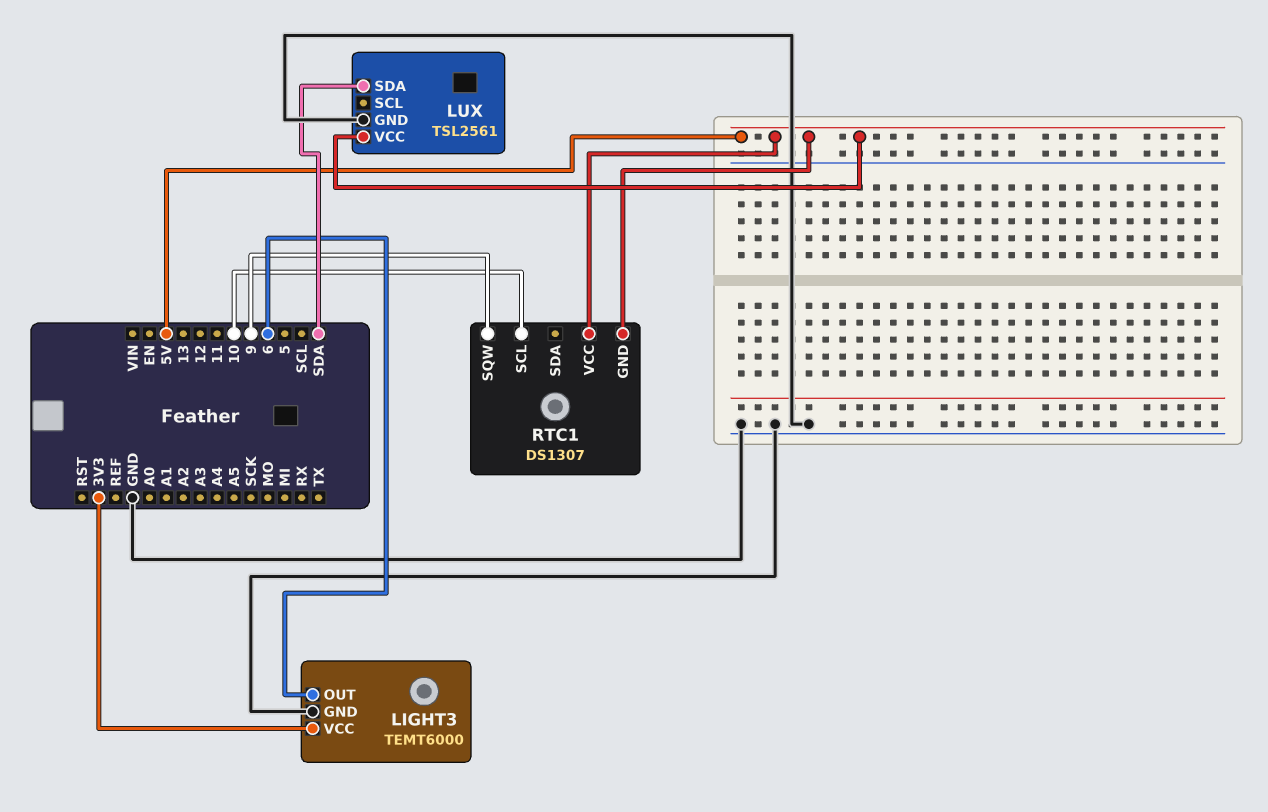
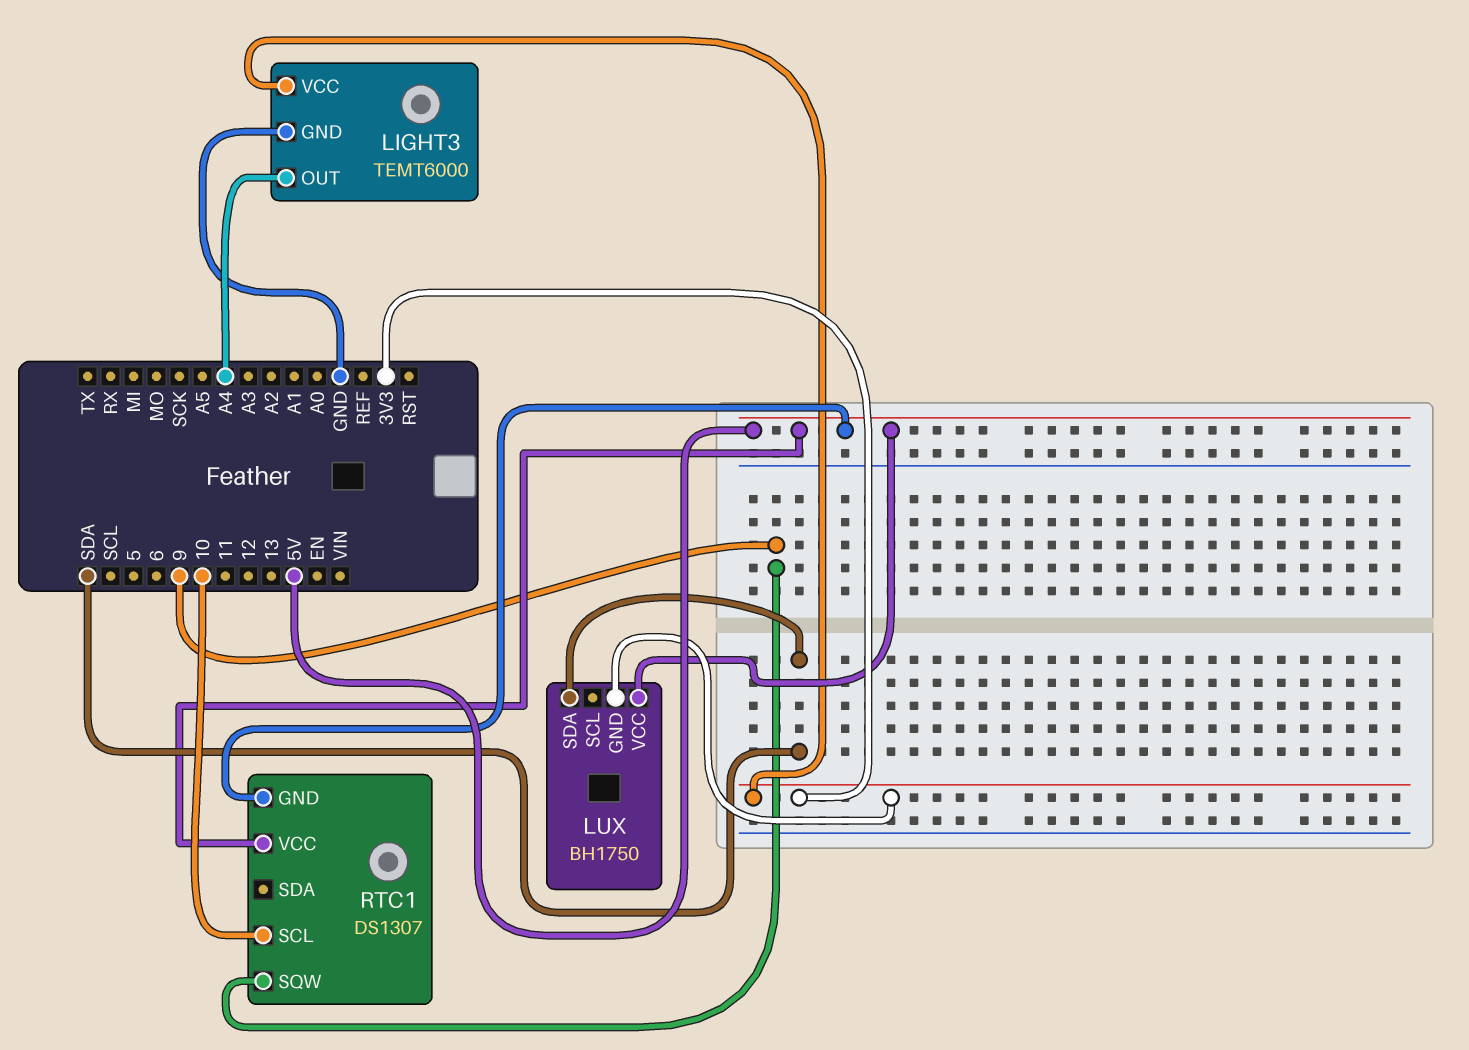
LIGHT3 pin OUT: 6 -> A4
LUX: TSL2561 -> BH1750
LUX pin GND: GND -> 3V3

